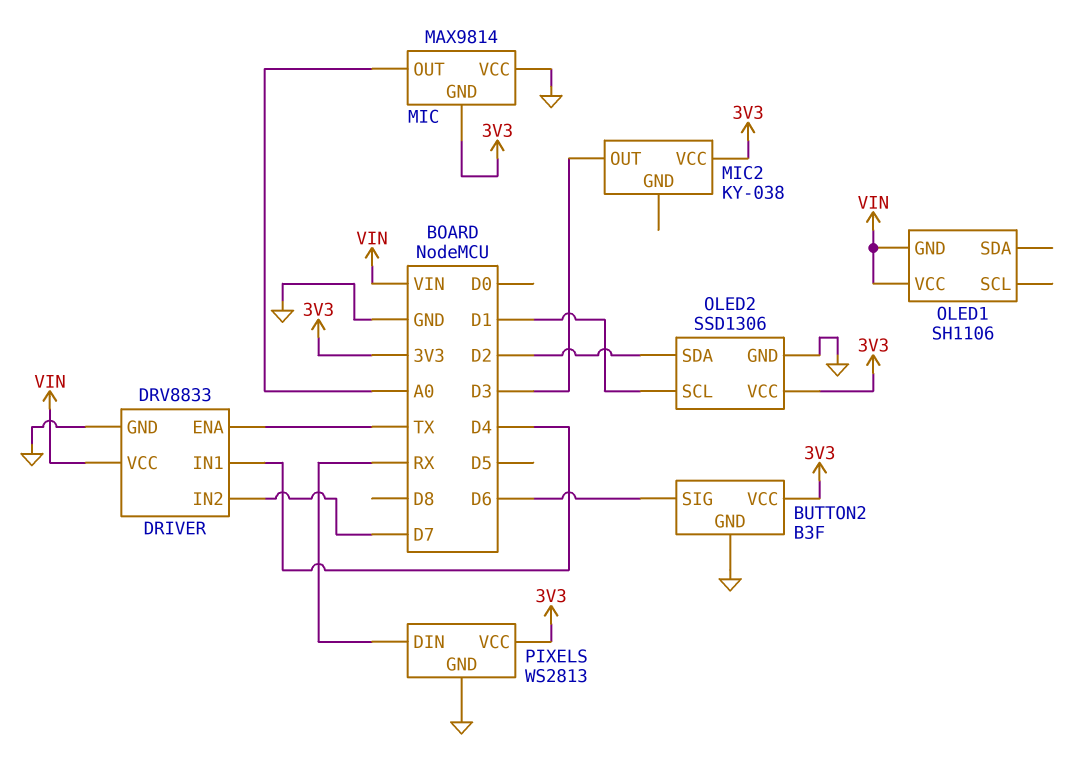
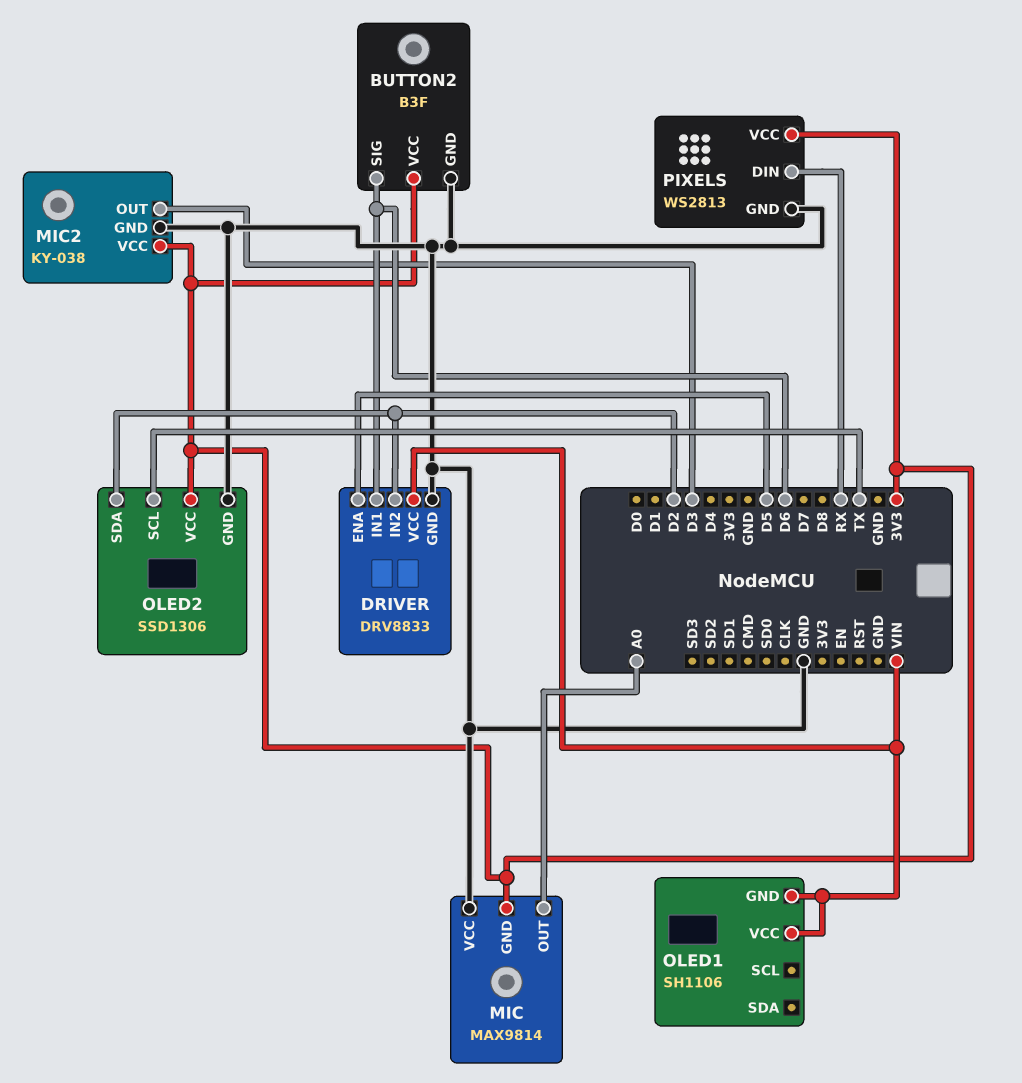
DRIVER pin ENA: TX -> D5
DRIVER pin IN1: D4 -> D6
DRIVER pin IN2: D7 -> D2
MIC2 pin GND: none -> GND
OLED2 pin SCL: D1 -> TX

